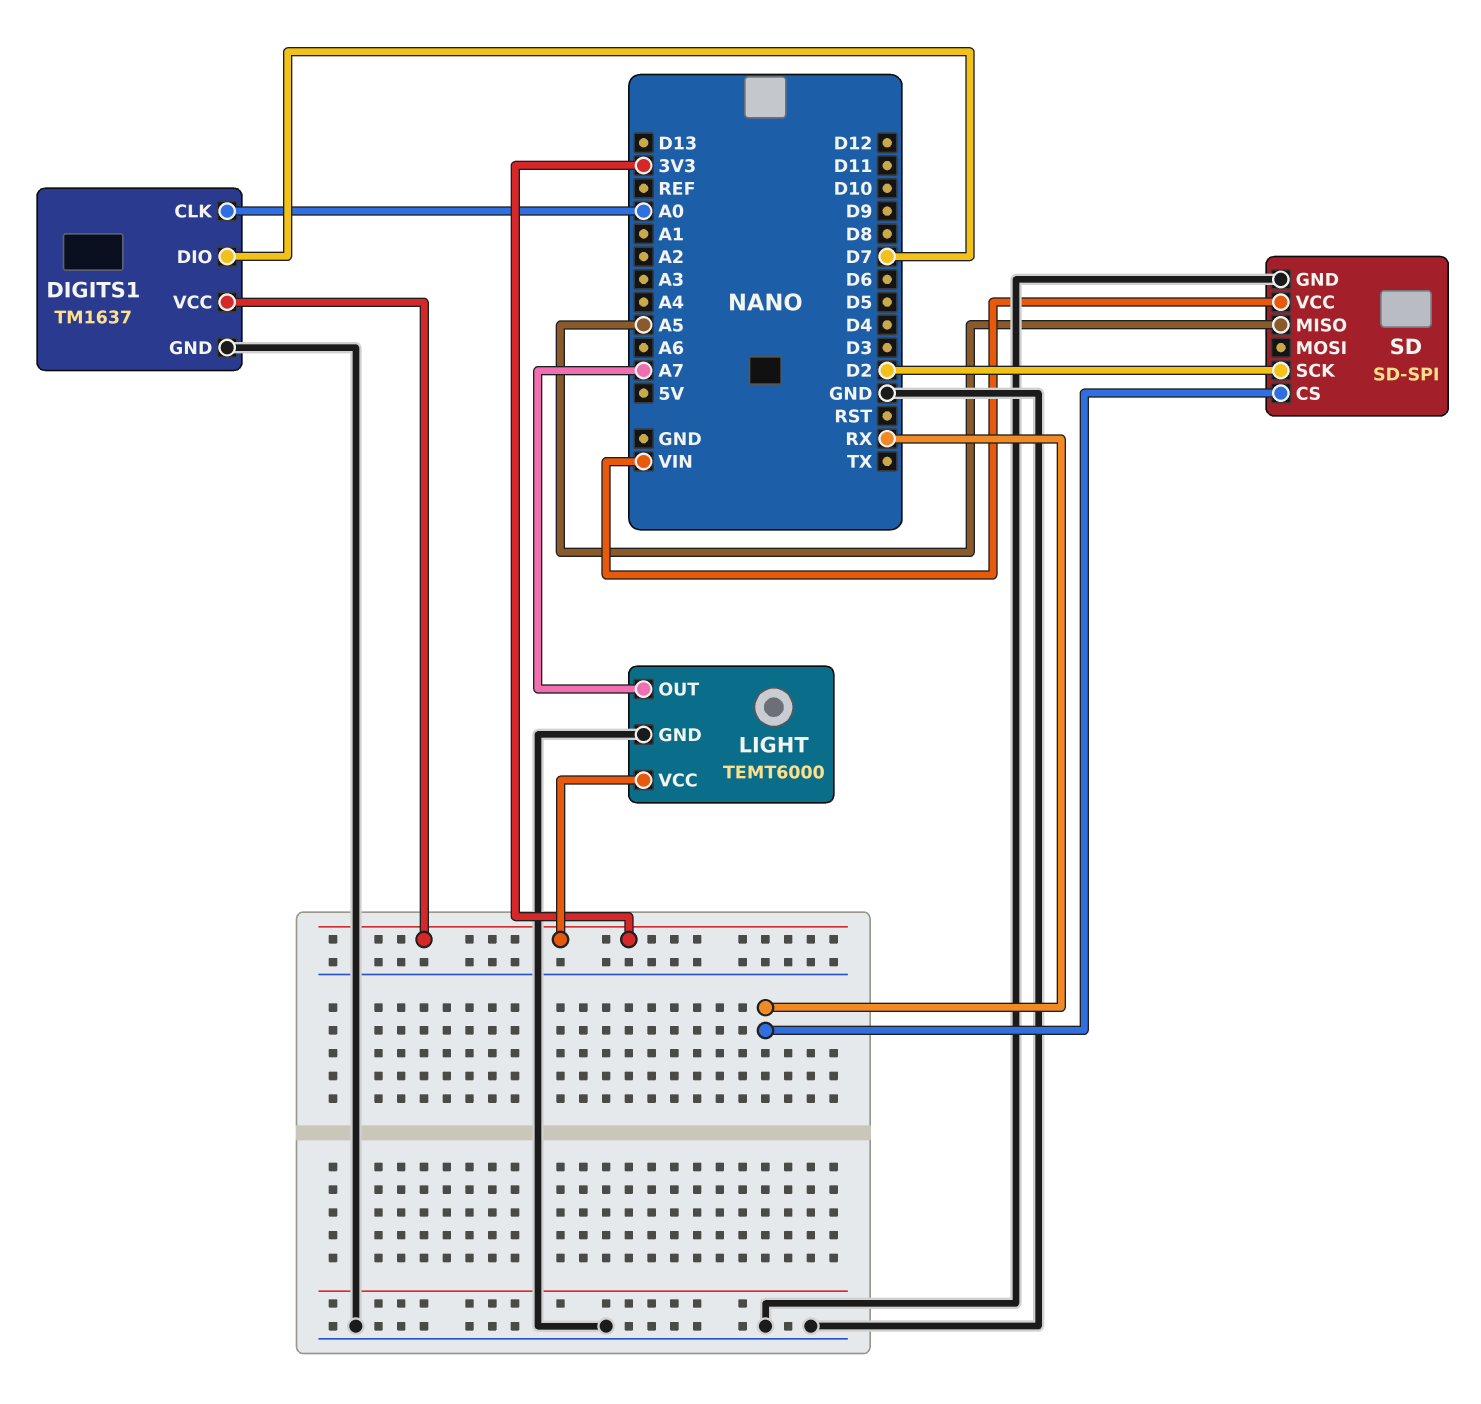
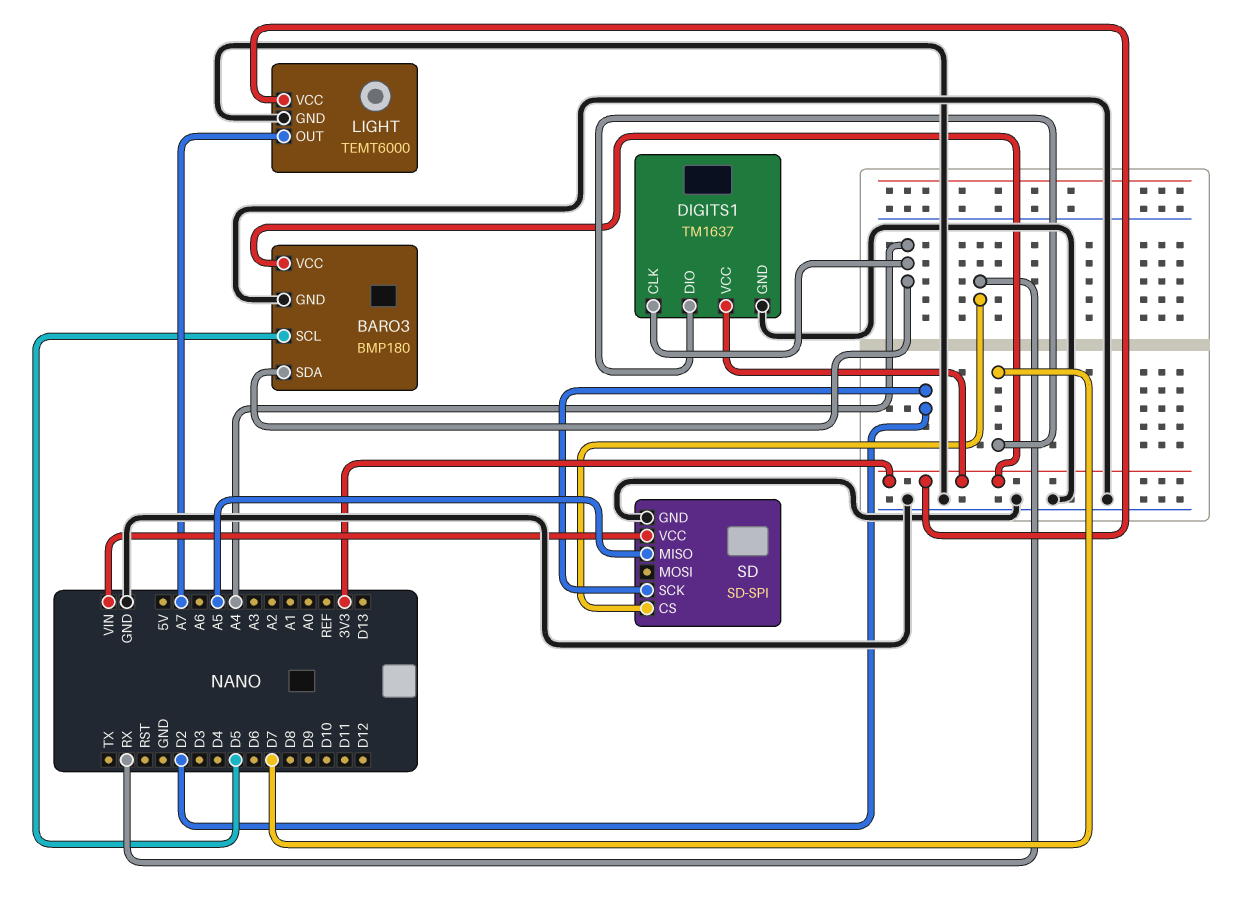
BARO3: none -> BMP180
BARO3 pin GND: none -> GND
BARO3 pin SCL: none -> D5
BARO3 pin SDA: none -> A4
BARO3 pin VCC: none -> 3V3
DIGITS1 pin CLK: A0 -> A4

